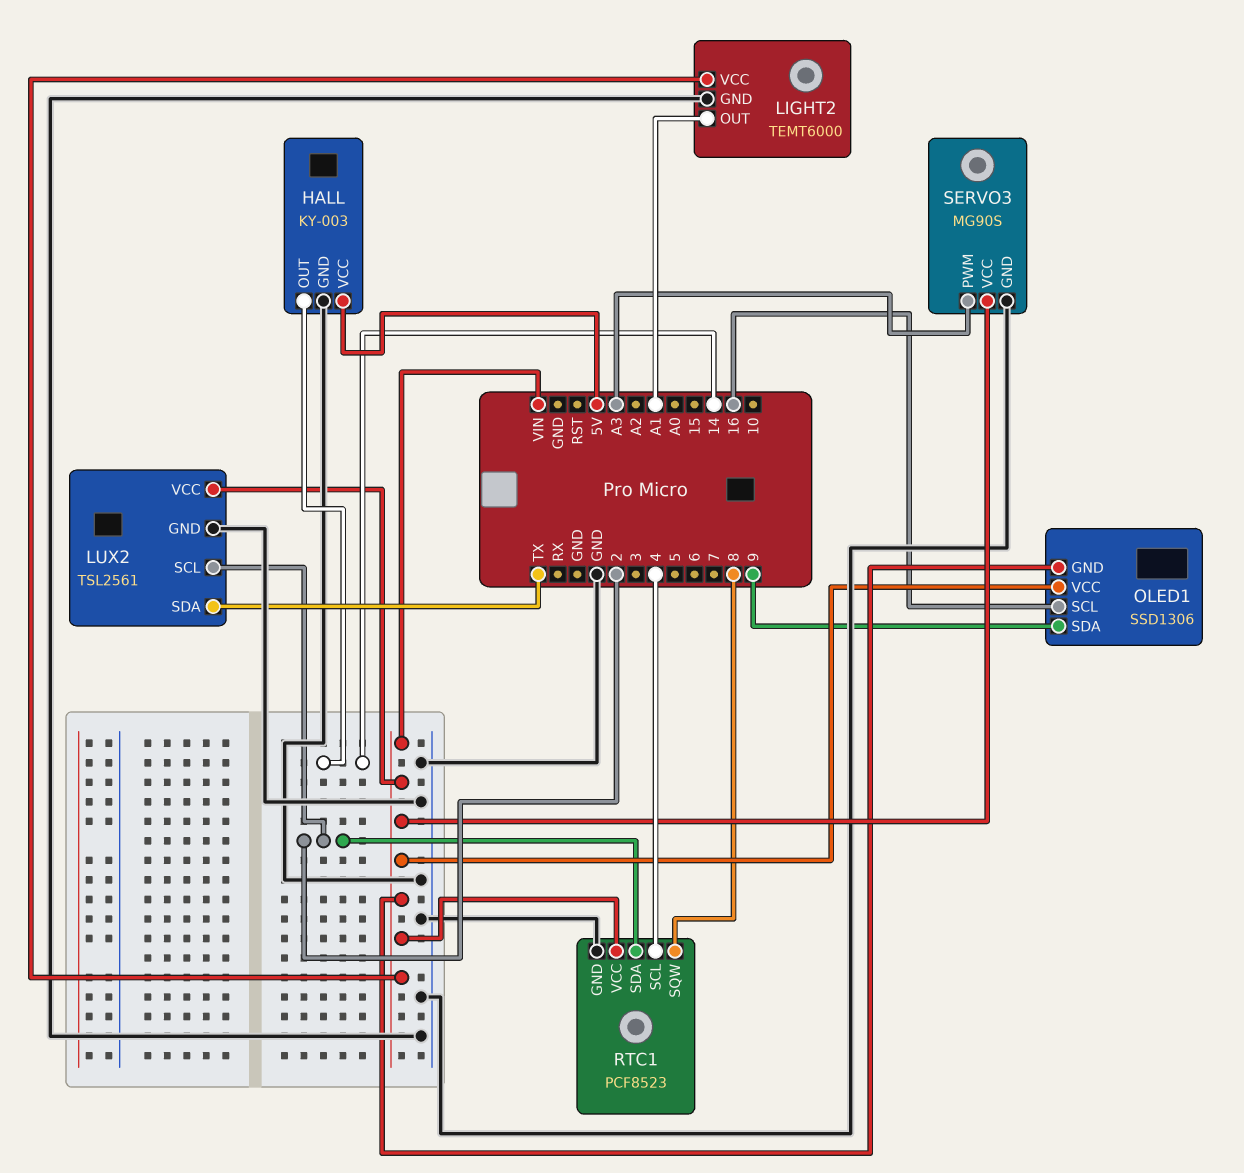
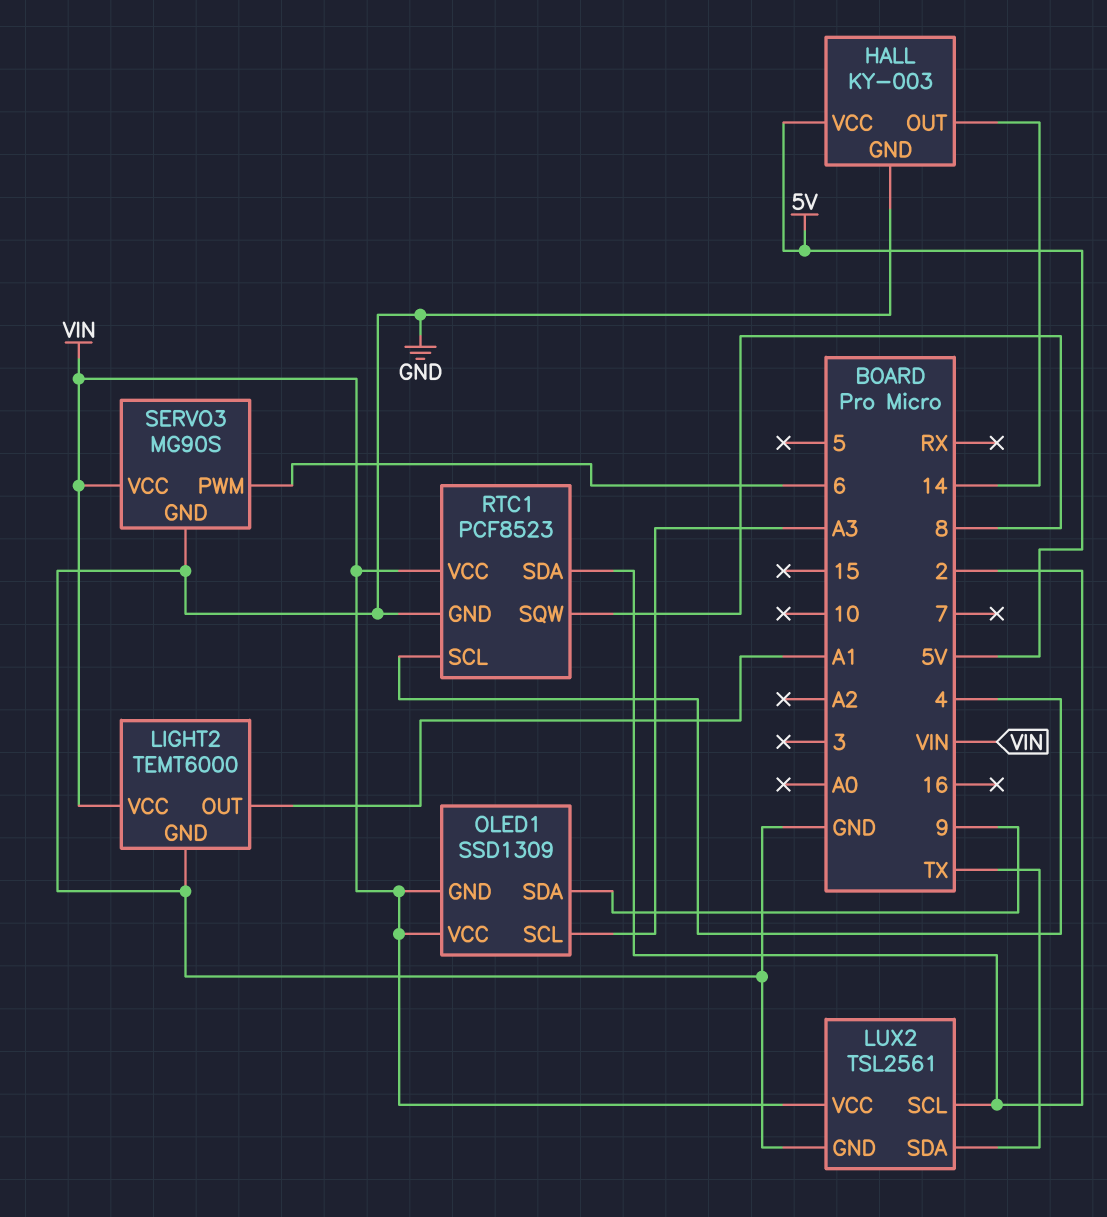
OLED1: SSD1306 -> SSD1309
OLED1 pin SCL: 16 -> A3
SERVO3 pin PWM: A3 -> 6

